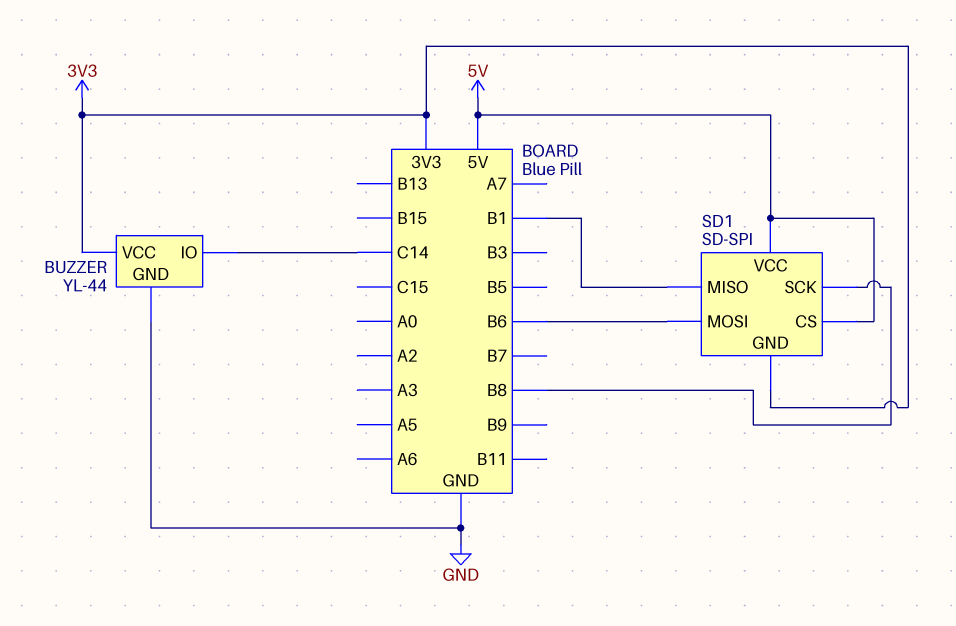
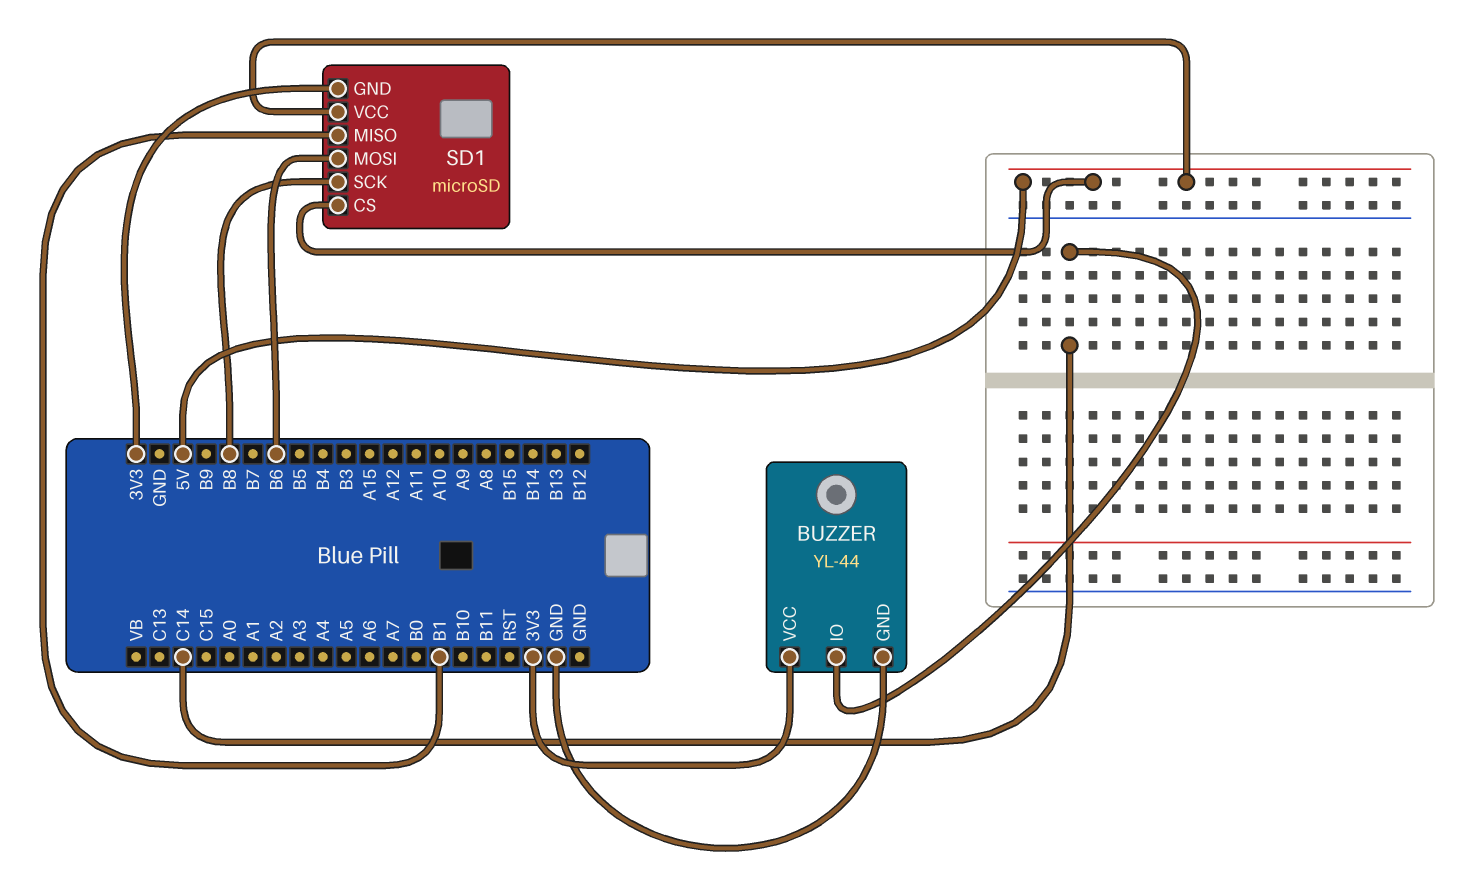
SD1: SD-SPI -> microSD

